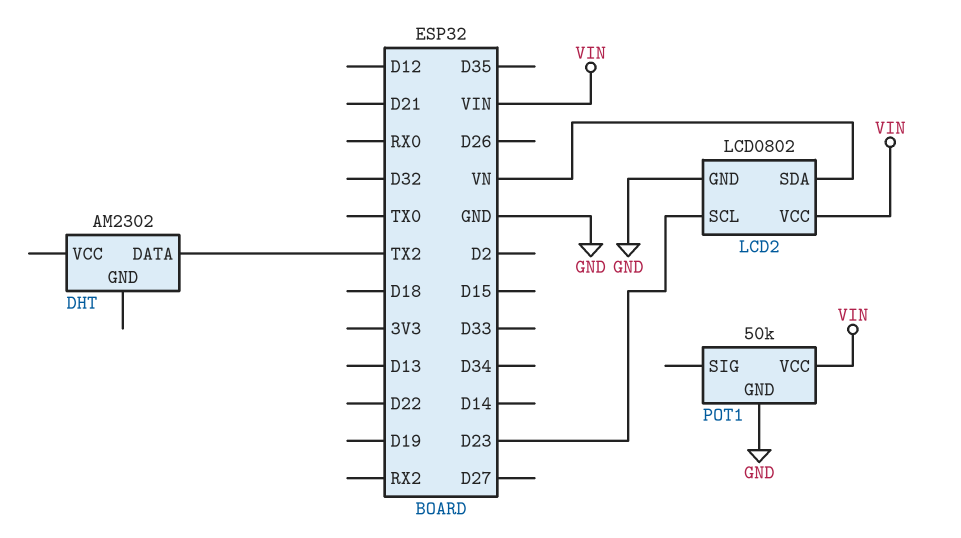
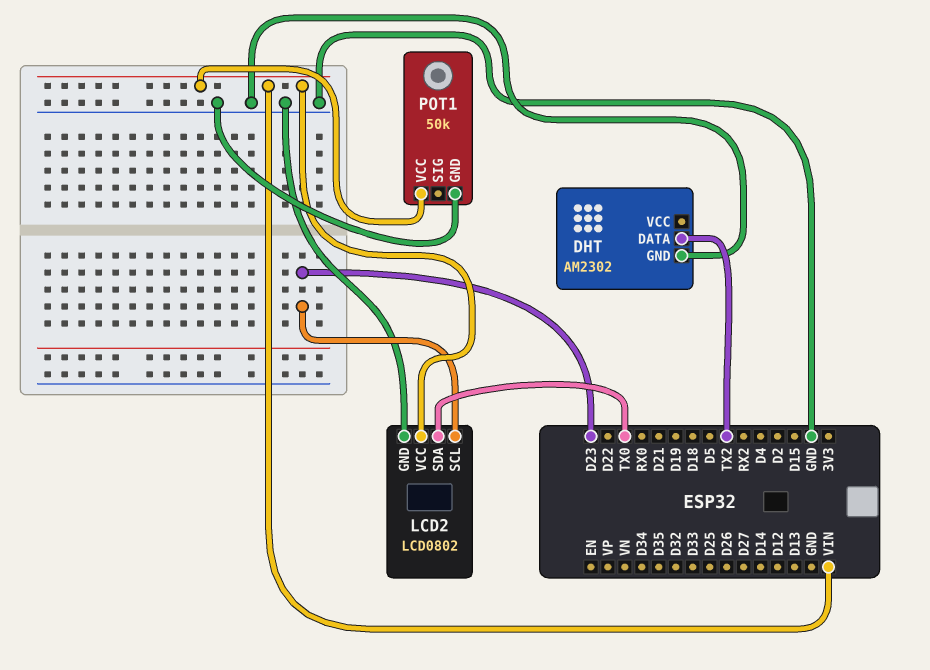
DHT pin GND: none -> GND
LCD2 pin SDA: VN -> TX0

